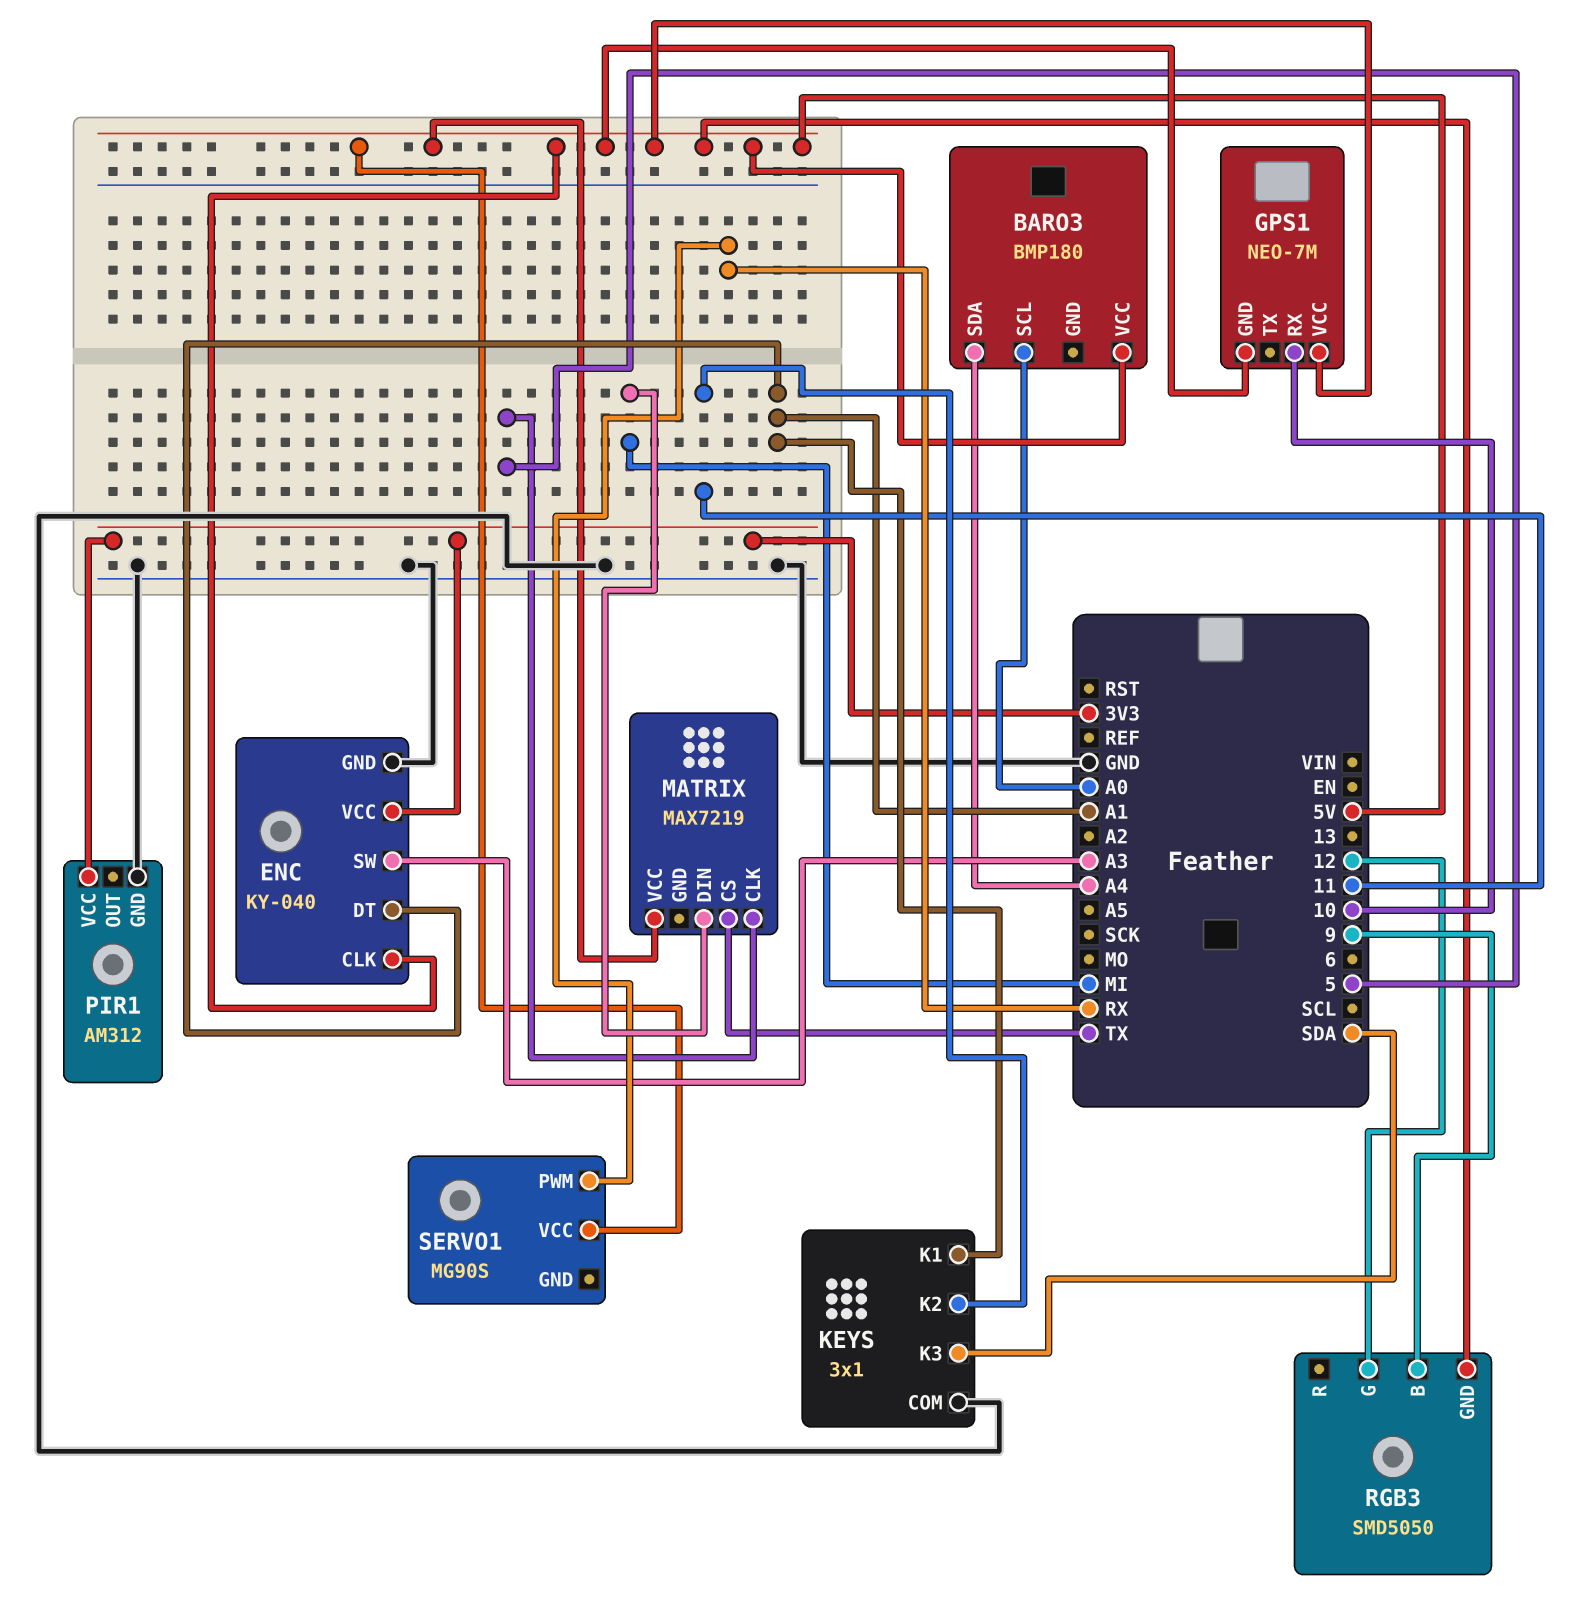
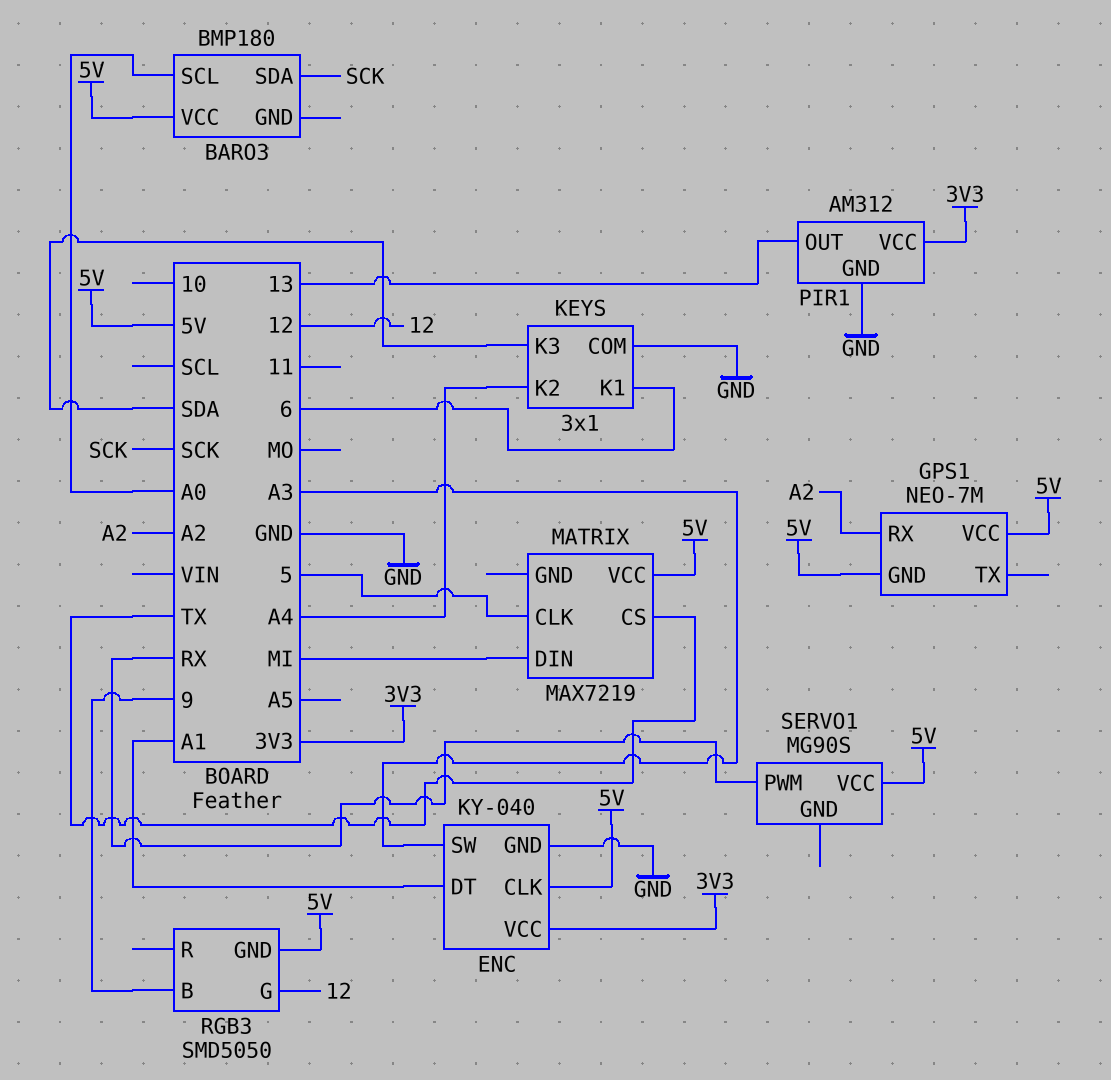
BARO3 pin SDA: A4 -> SCK
GPS1 pin RX: 10 -> A2
KEYS pin K1: A1 -> 6
KEYS pin K2: 11 -> A4
PIR1 pin OUT: none -> 13

